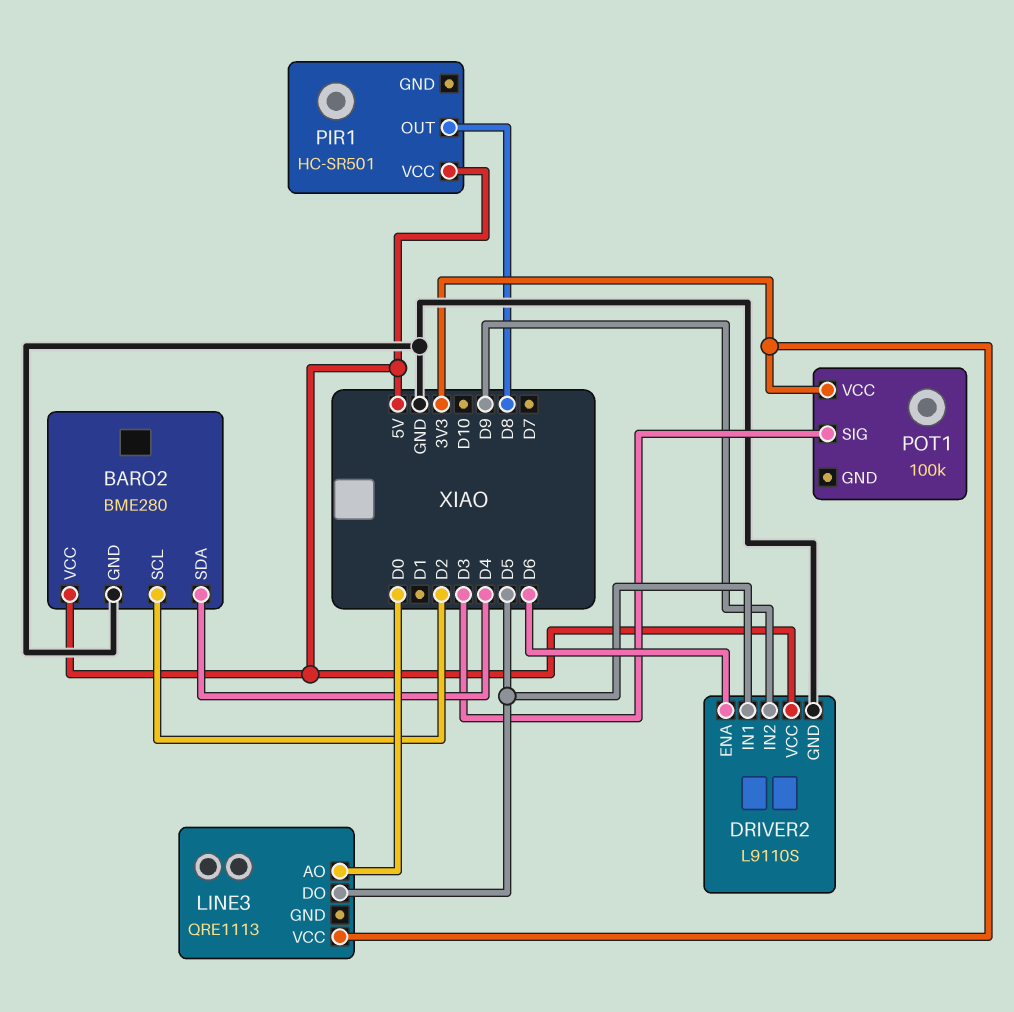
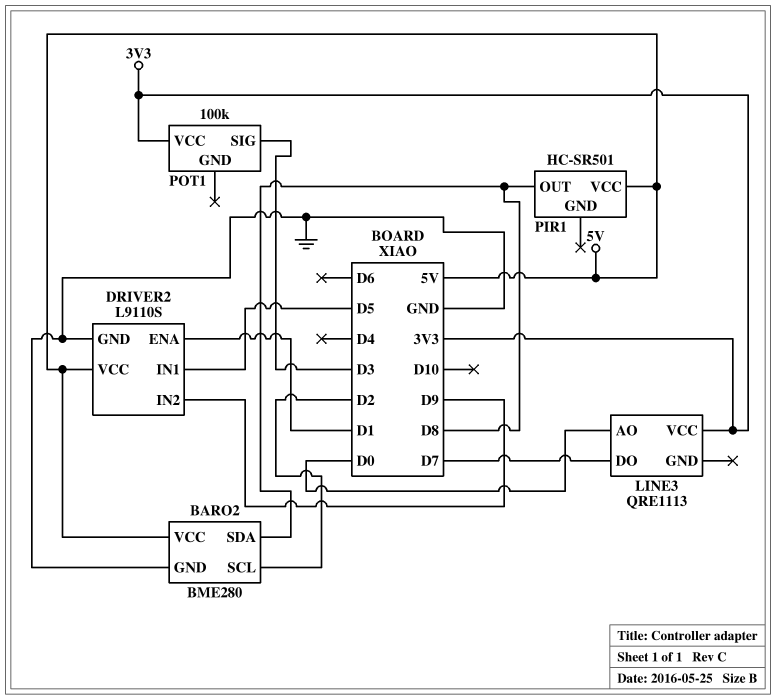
BARO2 pin SDA: D4 -> D8
DRIVER2 pin ENA: D6 -> D1
LINE3 pin DO: D5 -> D7

